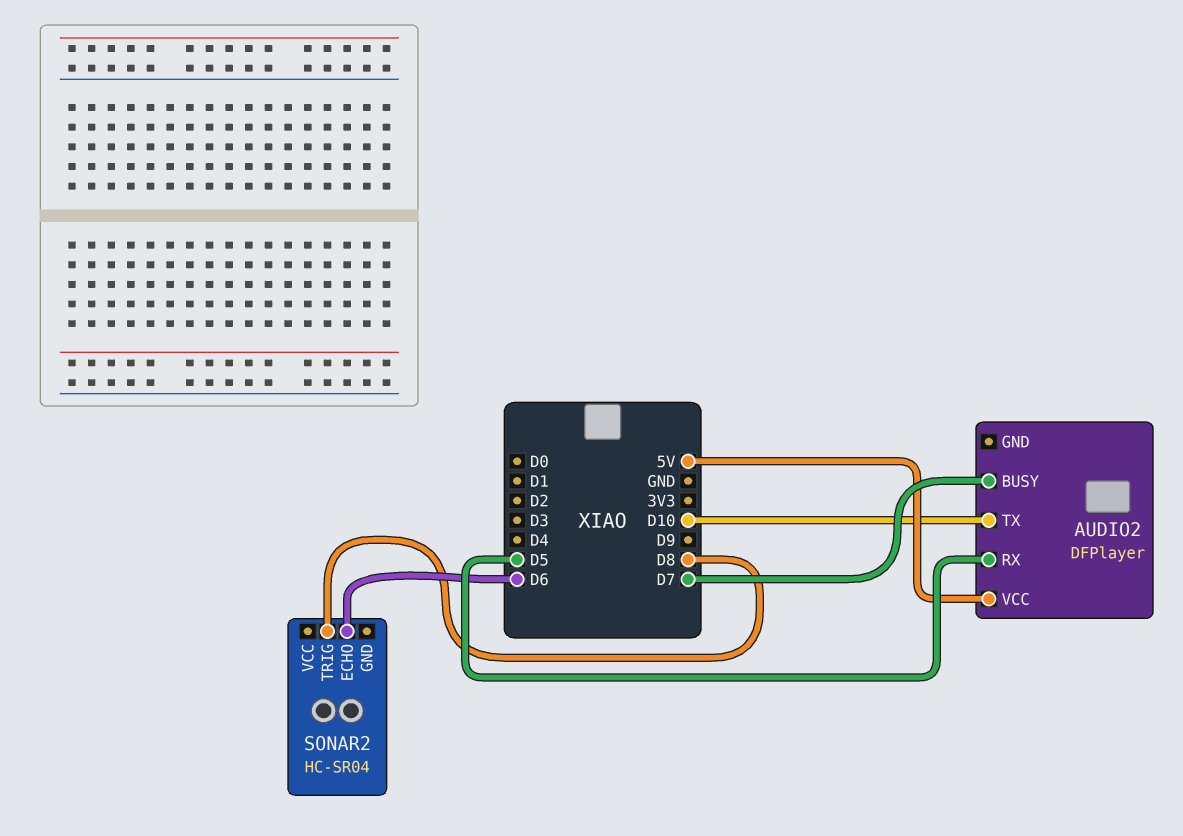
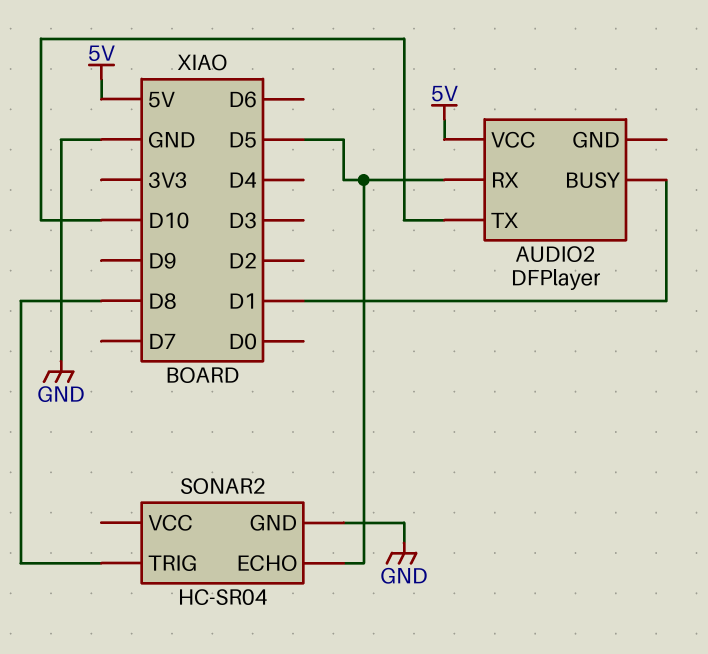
AUDIO2 pin BUSY: D7 -> D1
SONAR2 pin ECHO: D6 -> D5
SONAR2 pin GND: none -> GND

